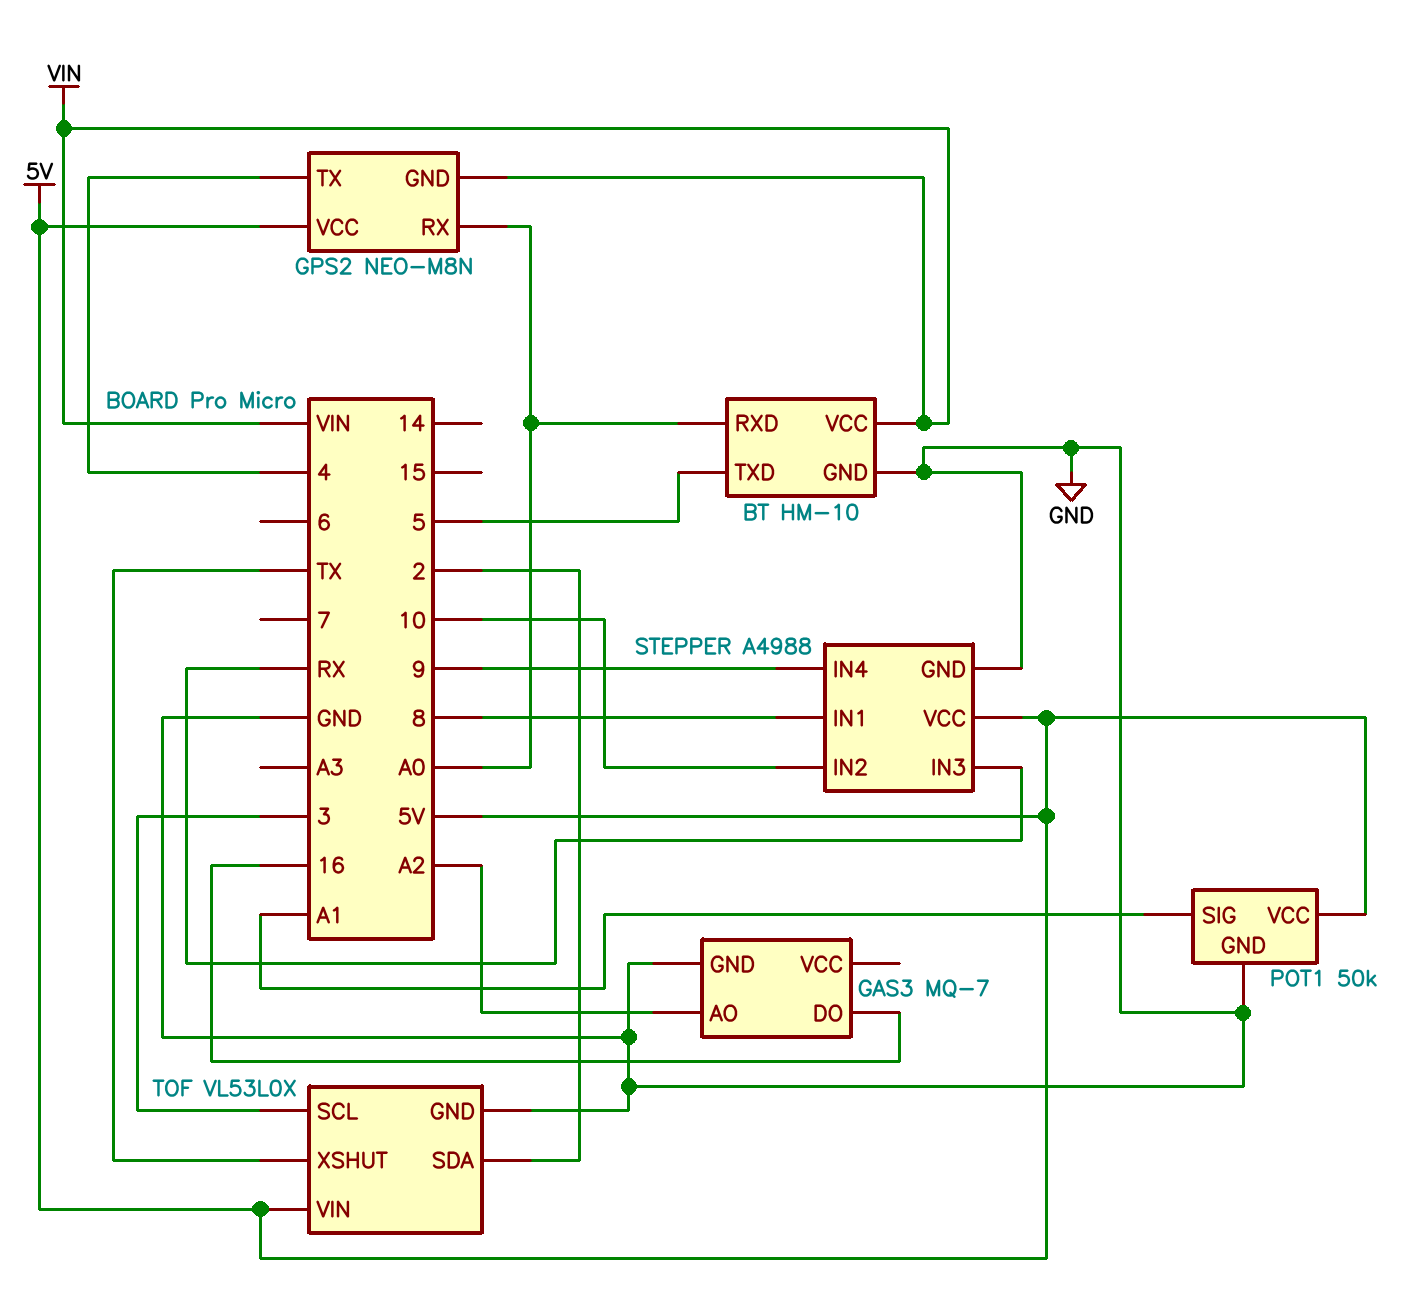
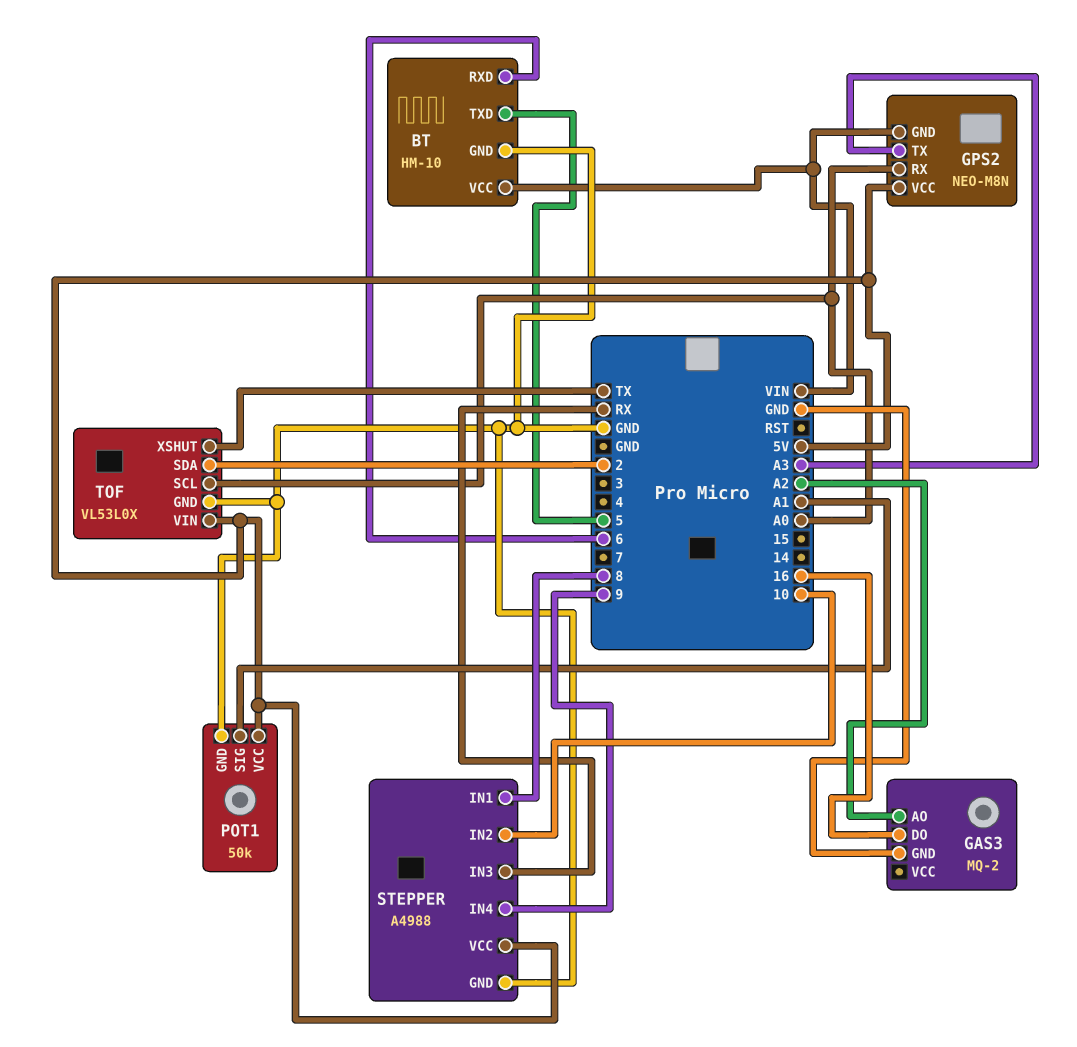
BT pin RXD: A0 -> 6
GAS3: MQ-7 -> MQ-2
GPS2 pin TX: 4 -> A3
TOF pin SCL: 3 -> A0

